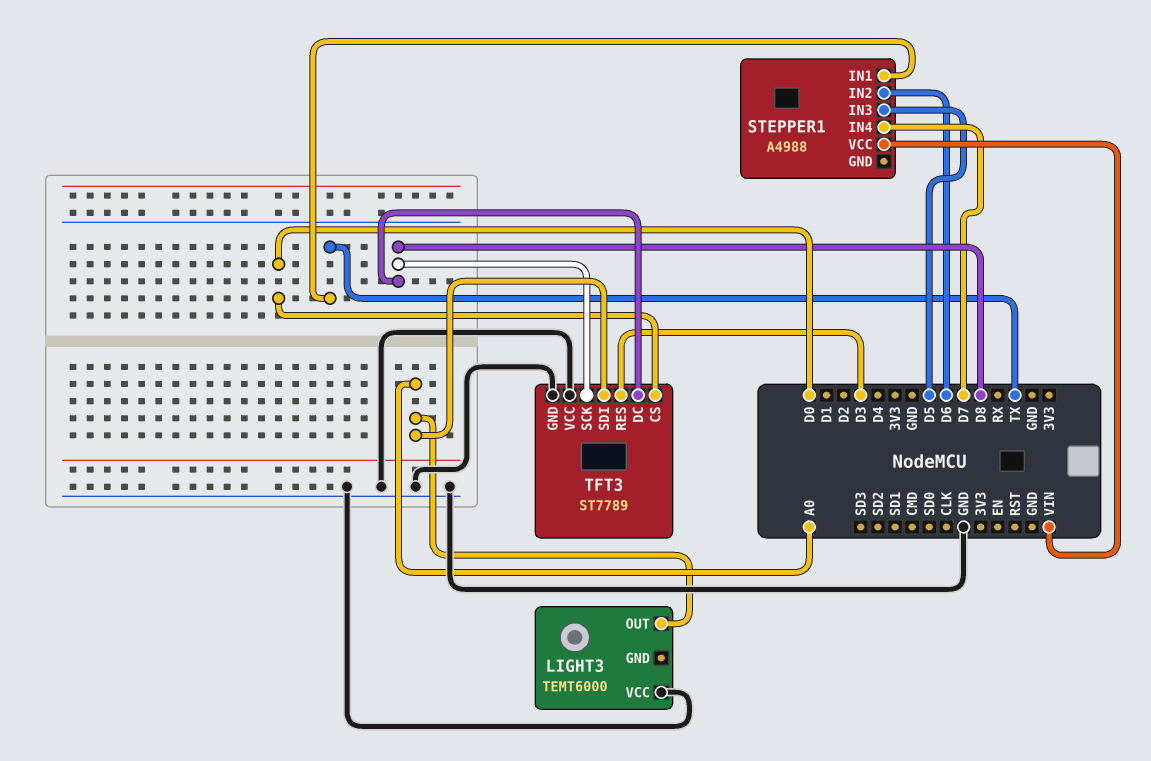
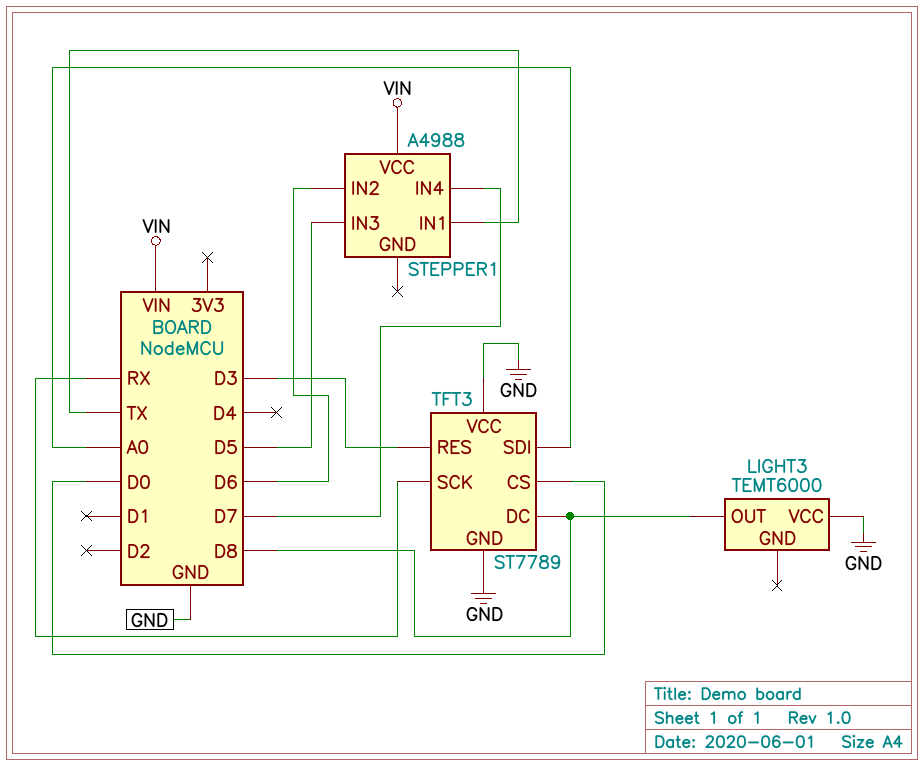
LIGHT3 pin OUT: A0 -> D8
TFT3 pin SCK: D8 -> RX

